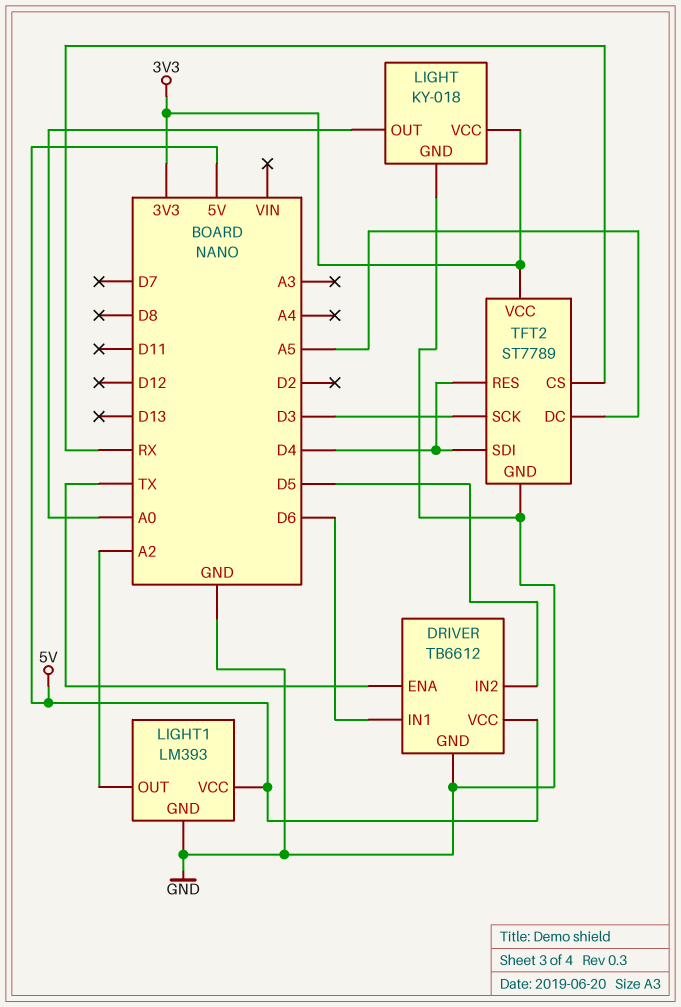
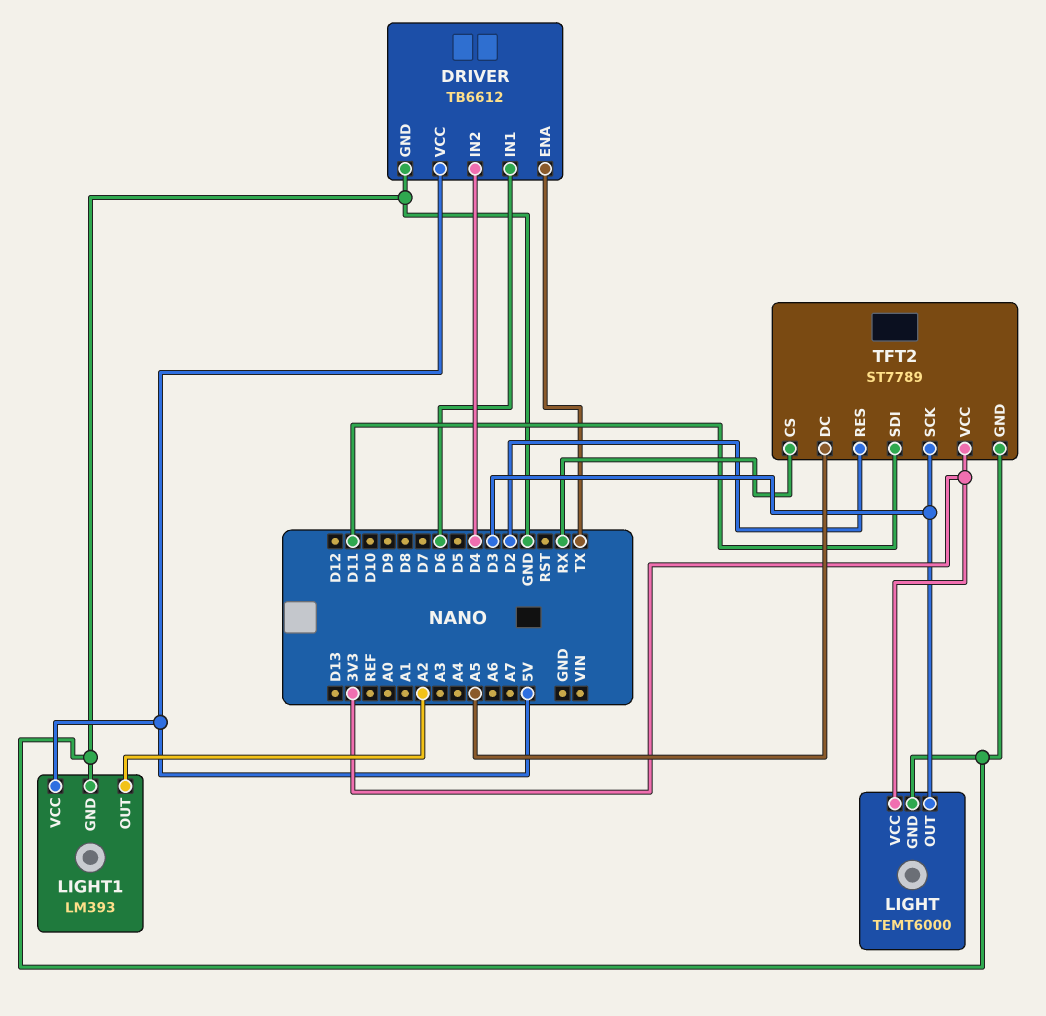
DRIVER pin IN2: D5 -> D4
LIGHT: KY-018 -> TEMT6000
LIGHT pin OUT: A0 -> D3
TFT2 pin RES: D4 -> D2
TFT2 pin SDI: D4 -> D11

